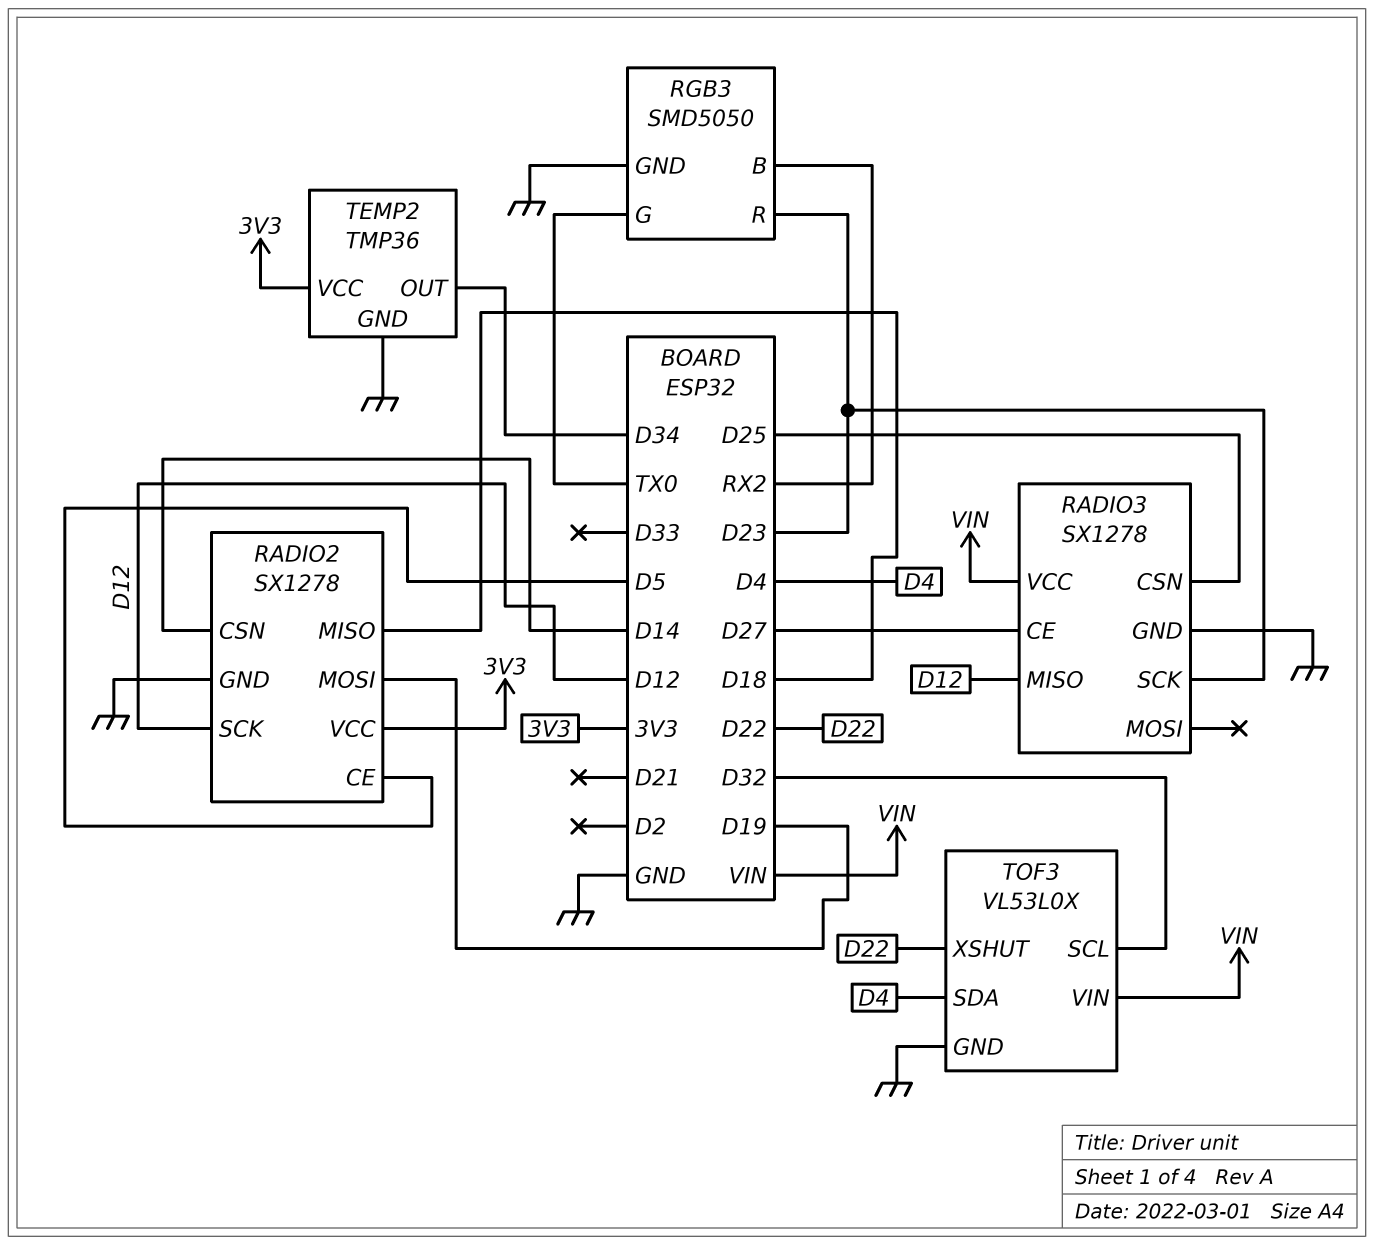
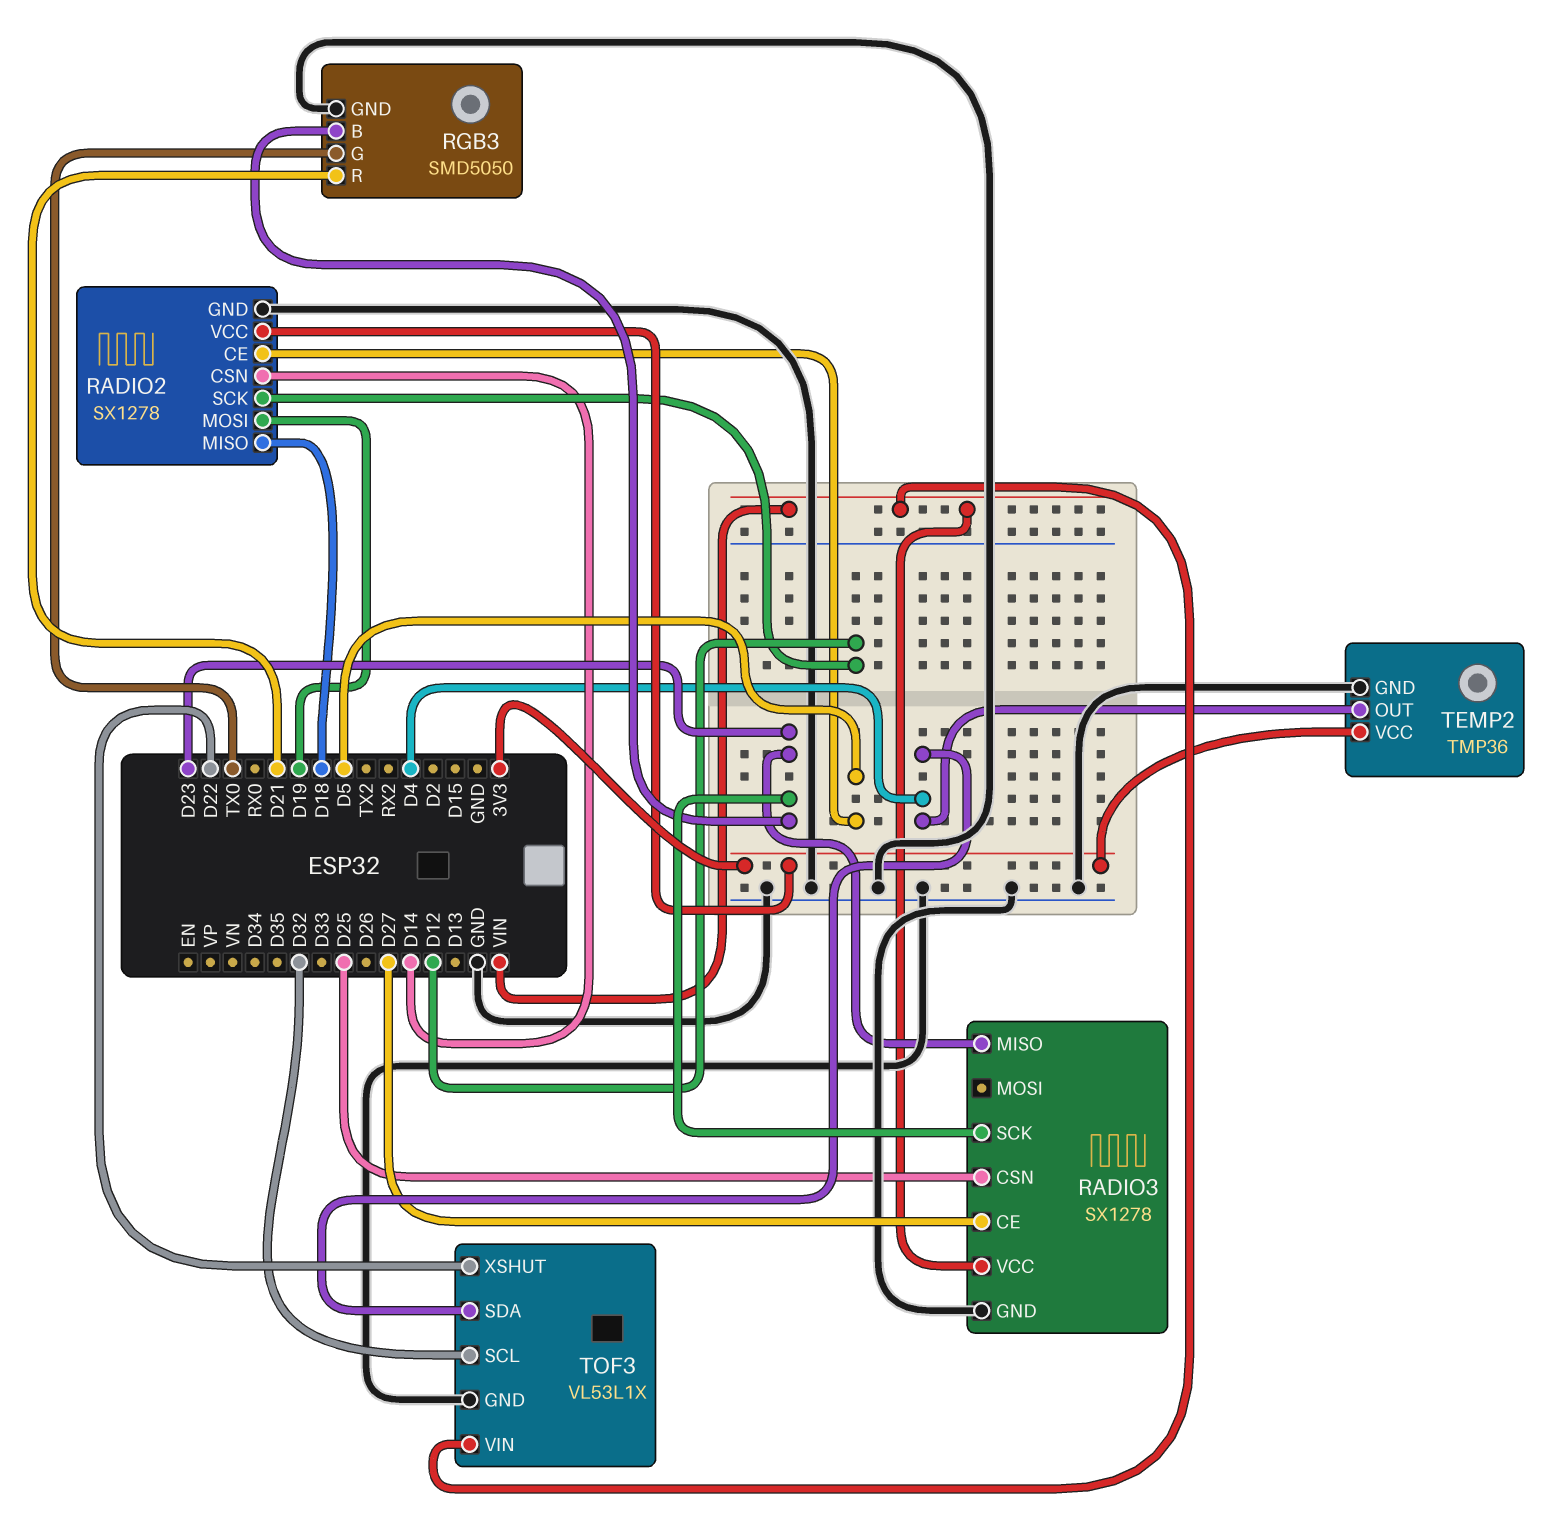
RADIO3 pin MISO: D12 -> D23
RGB3 pin B: RX2 -> D23
RGB3 pin R: D23 -> D21
TEMP2 pin OUT: D34 -> D4
TOF3: VL53L0X -> VL53L1X

